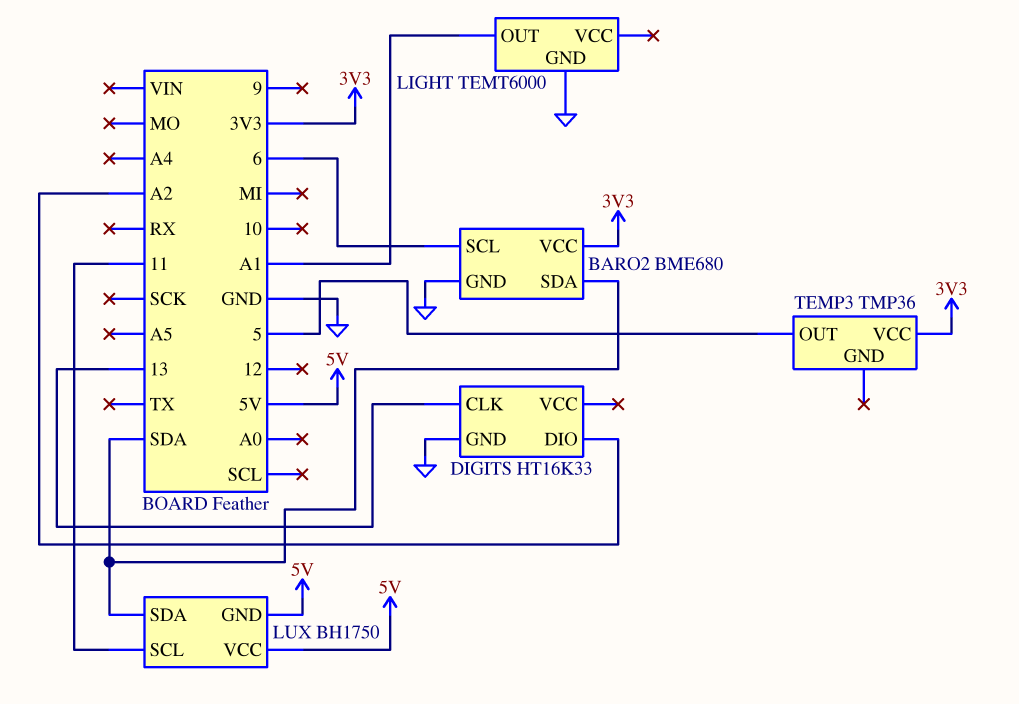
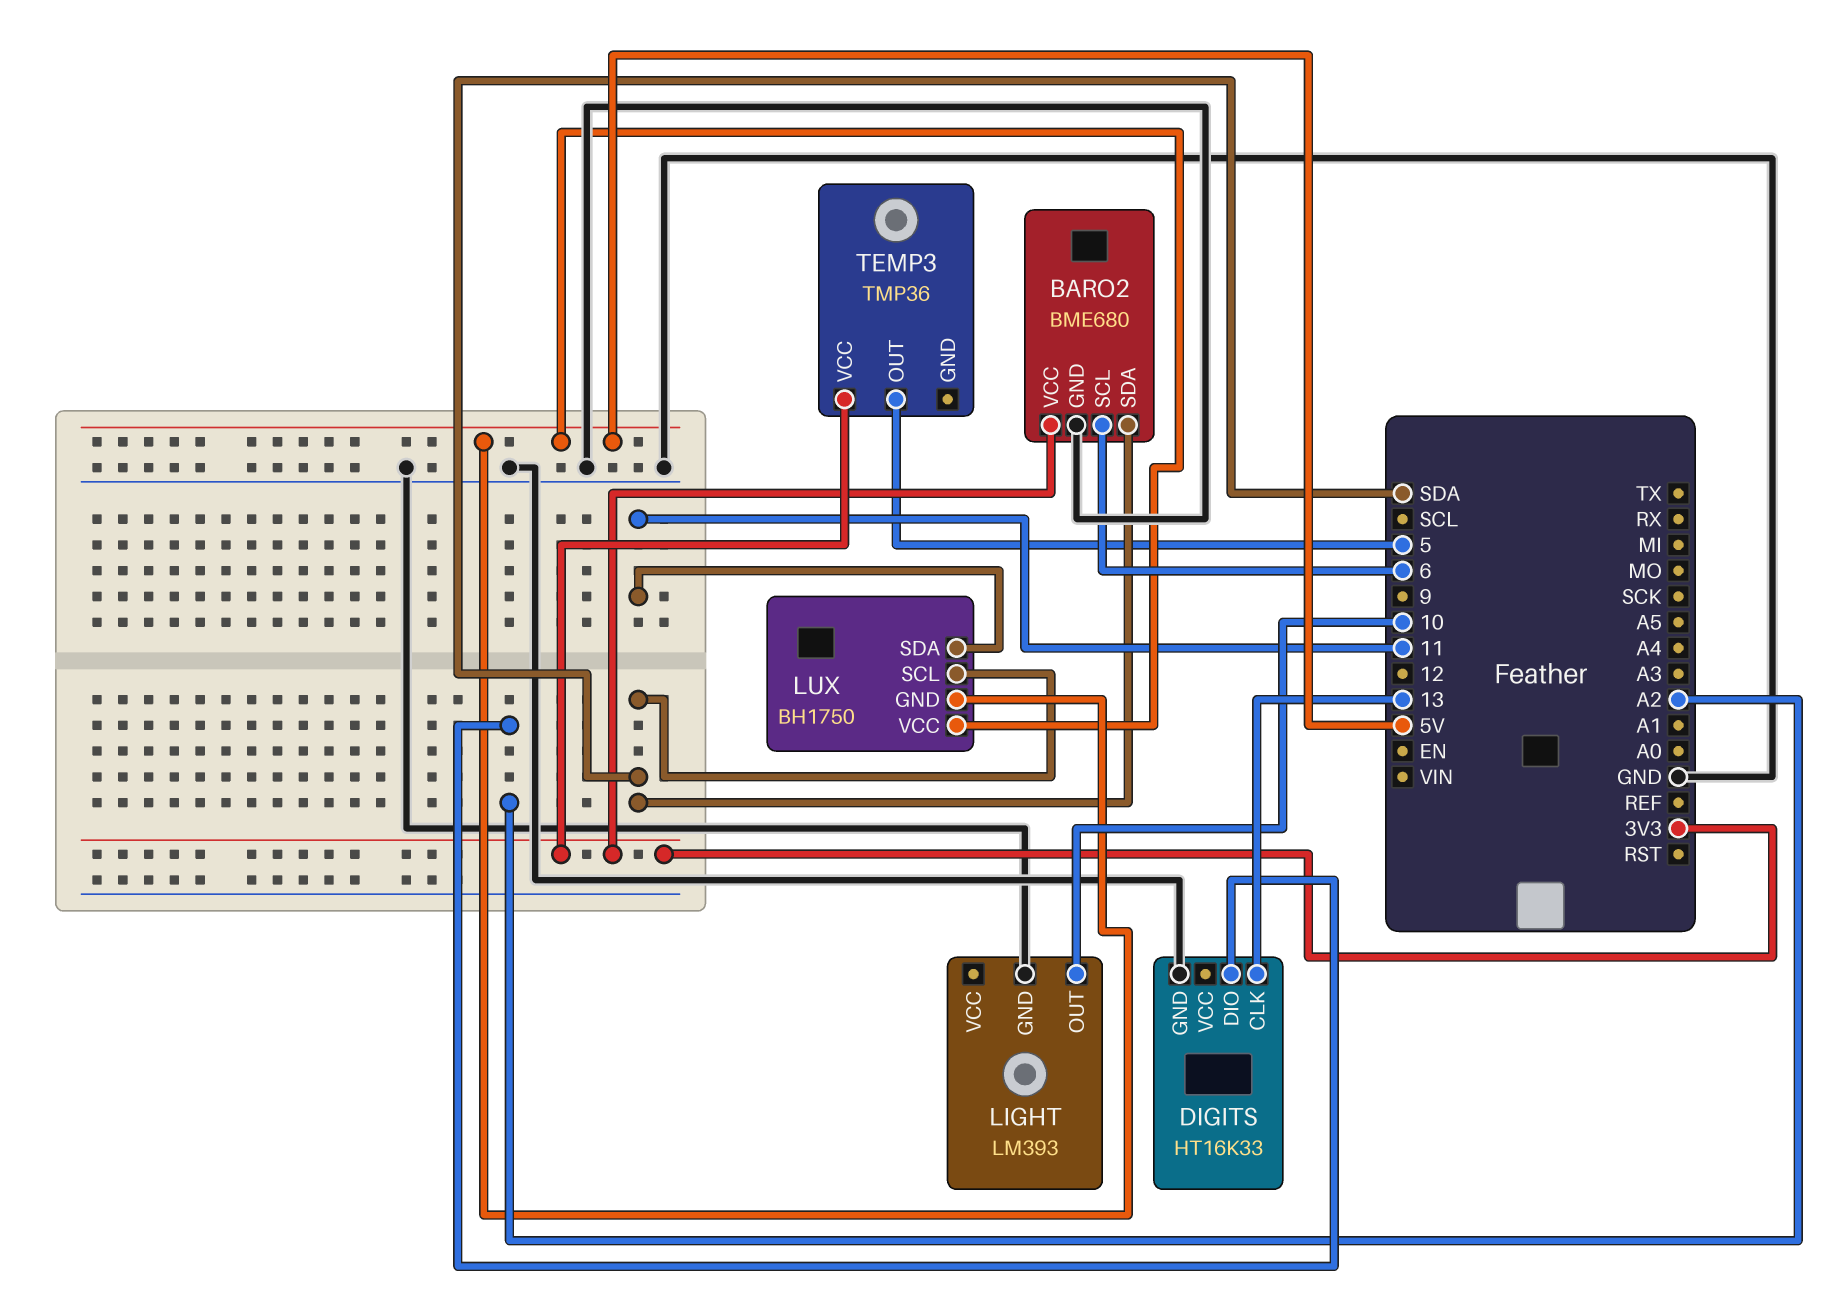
LIGHT: TEMT6000 -> LM393
LIGHT pin OUT: A1 -> 10
LUX pin SCL: 11 -> SDA
LUX pin SDA: SDA -> 11

